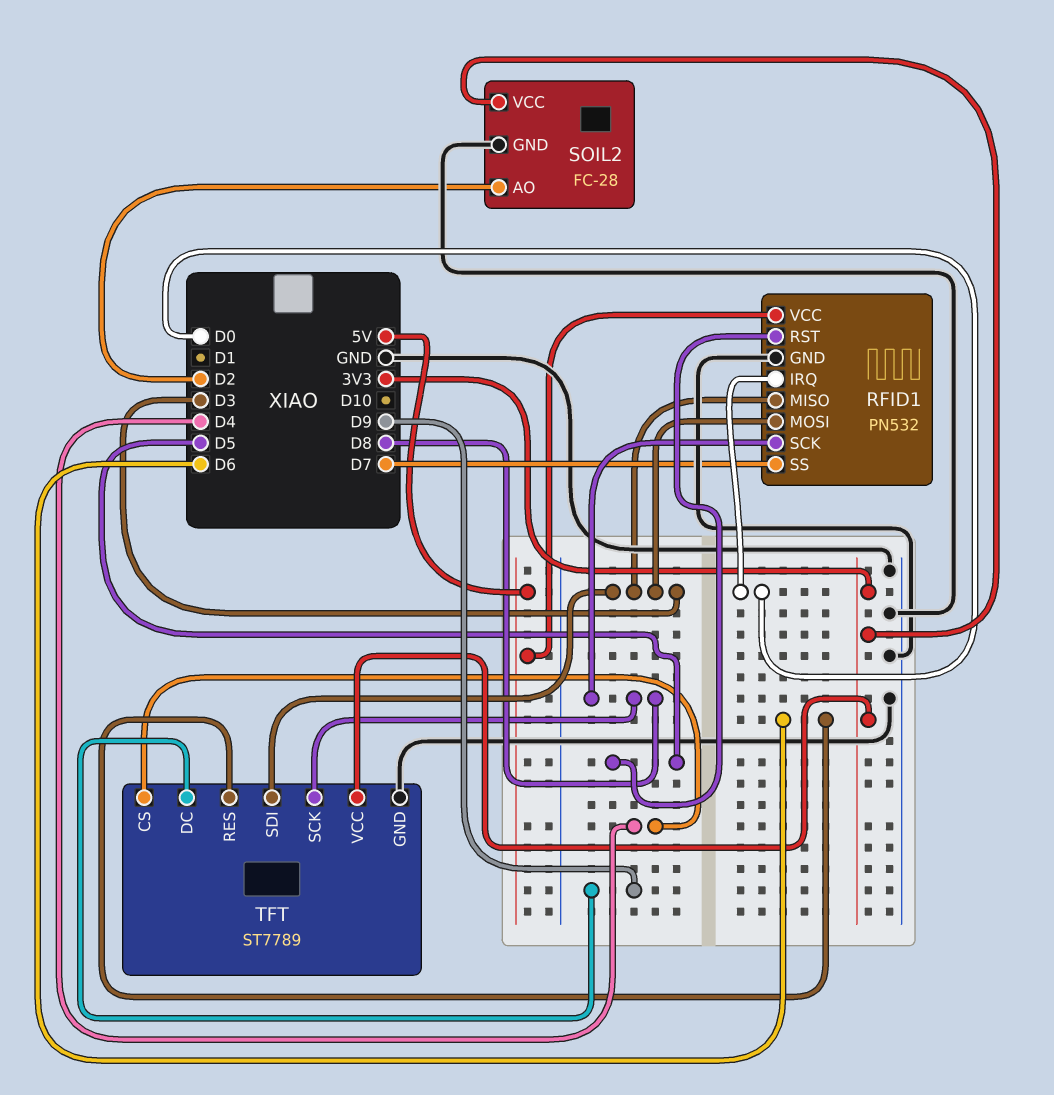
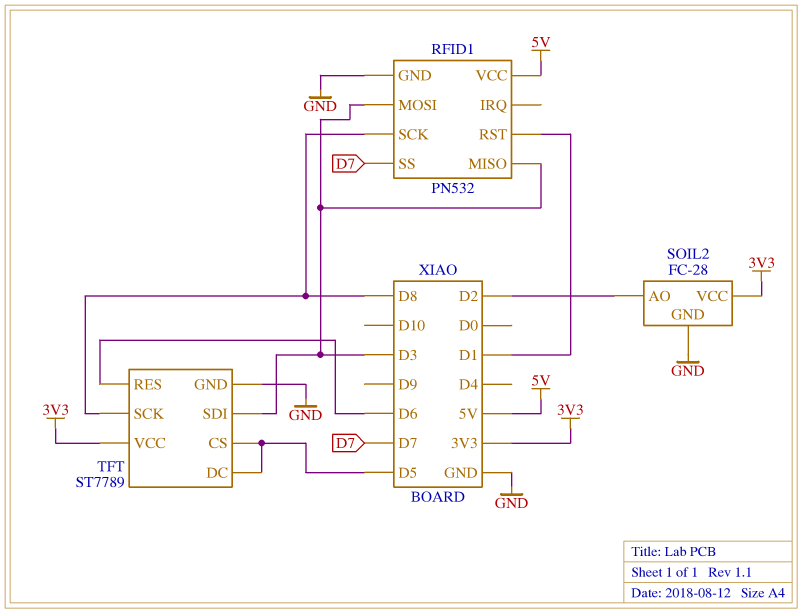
RFID1 pin IRQ: D0 -> none
RFID1 pin RST: D5 -> D1
TFT pin CS: D4 -> D5
TFT pin DC: D9 -> D5

